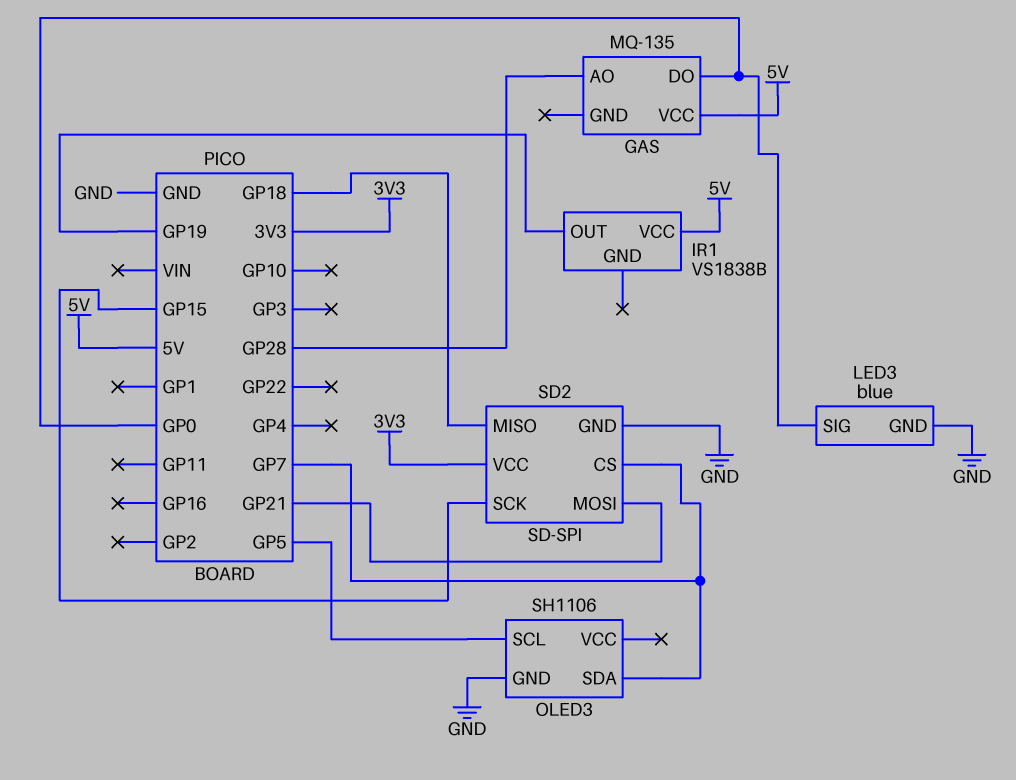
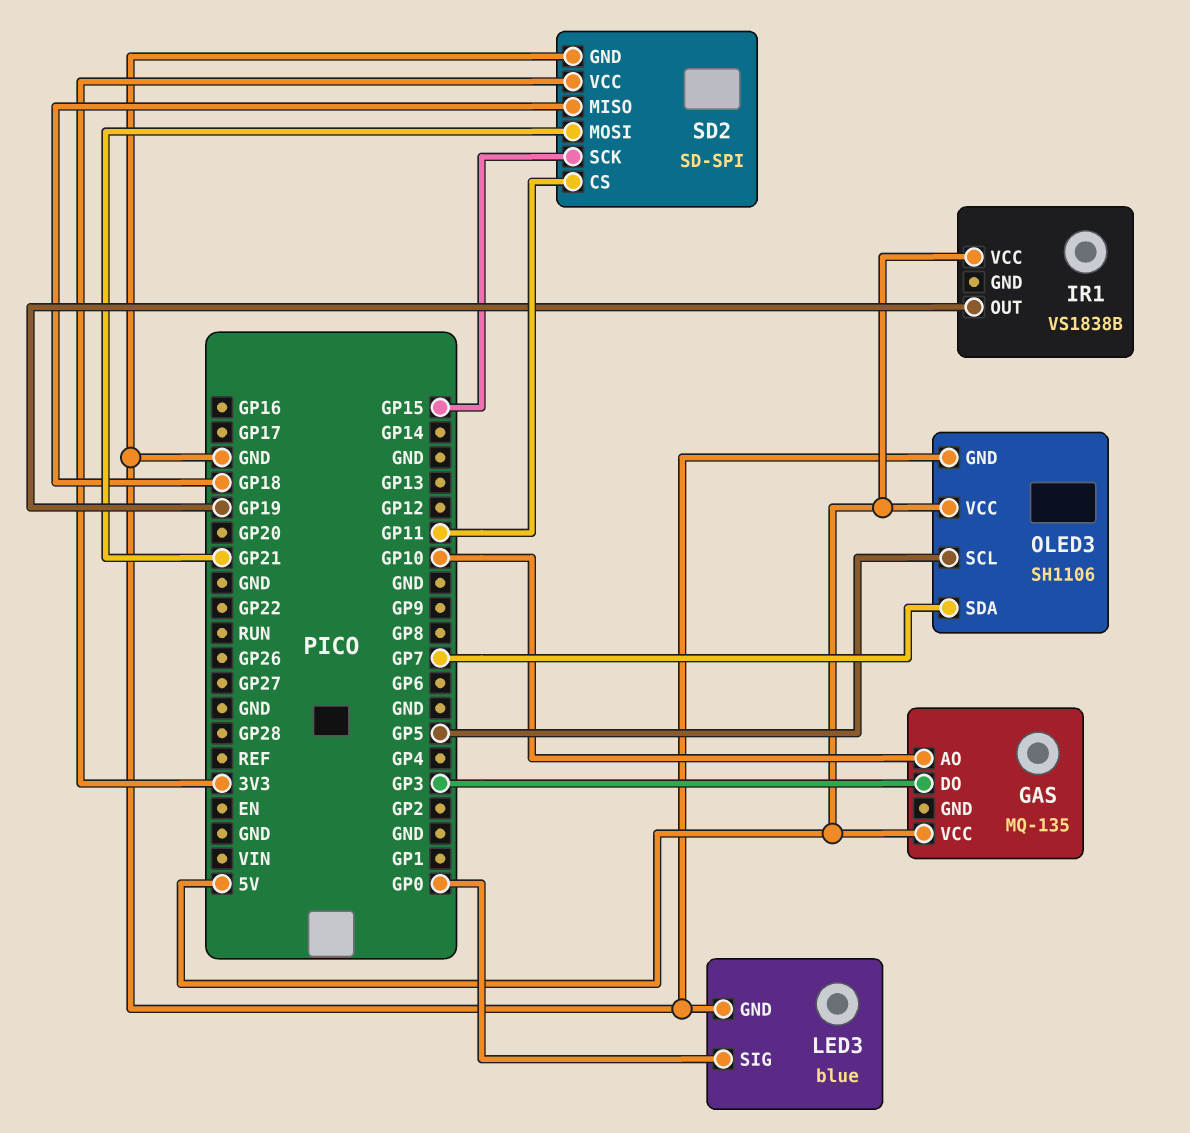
GAS pin AO: GP28 -> GP10
GAS pin DO: GP0 -> GP3
OLED3 pin VCC: none -> 5V
SD2 pin CS: GP7 -> GP11

